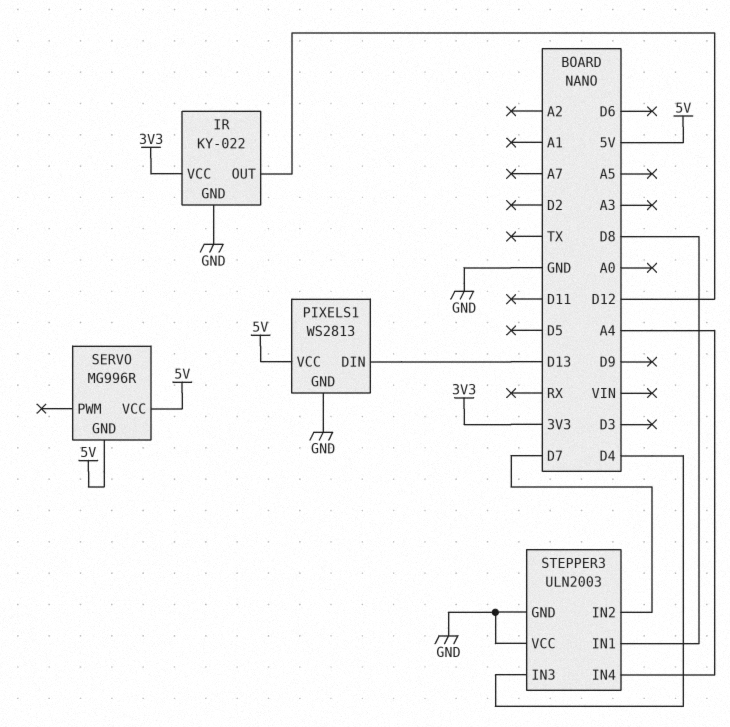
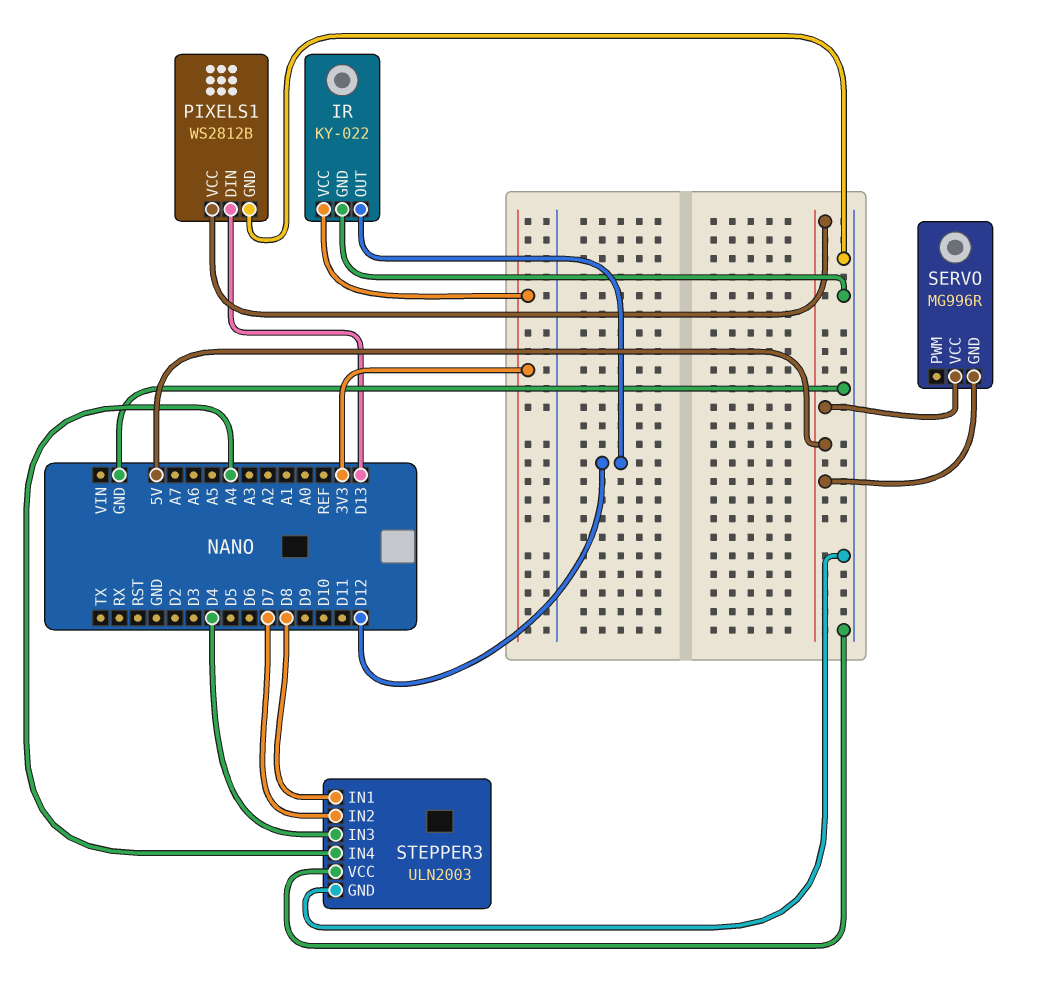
PIXELS1: WS2813 -> WS2812B

